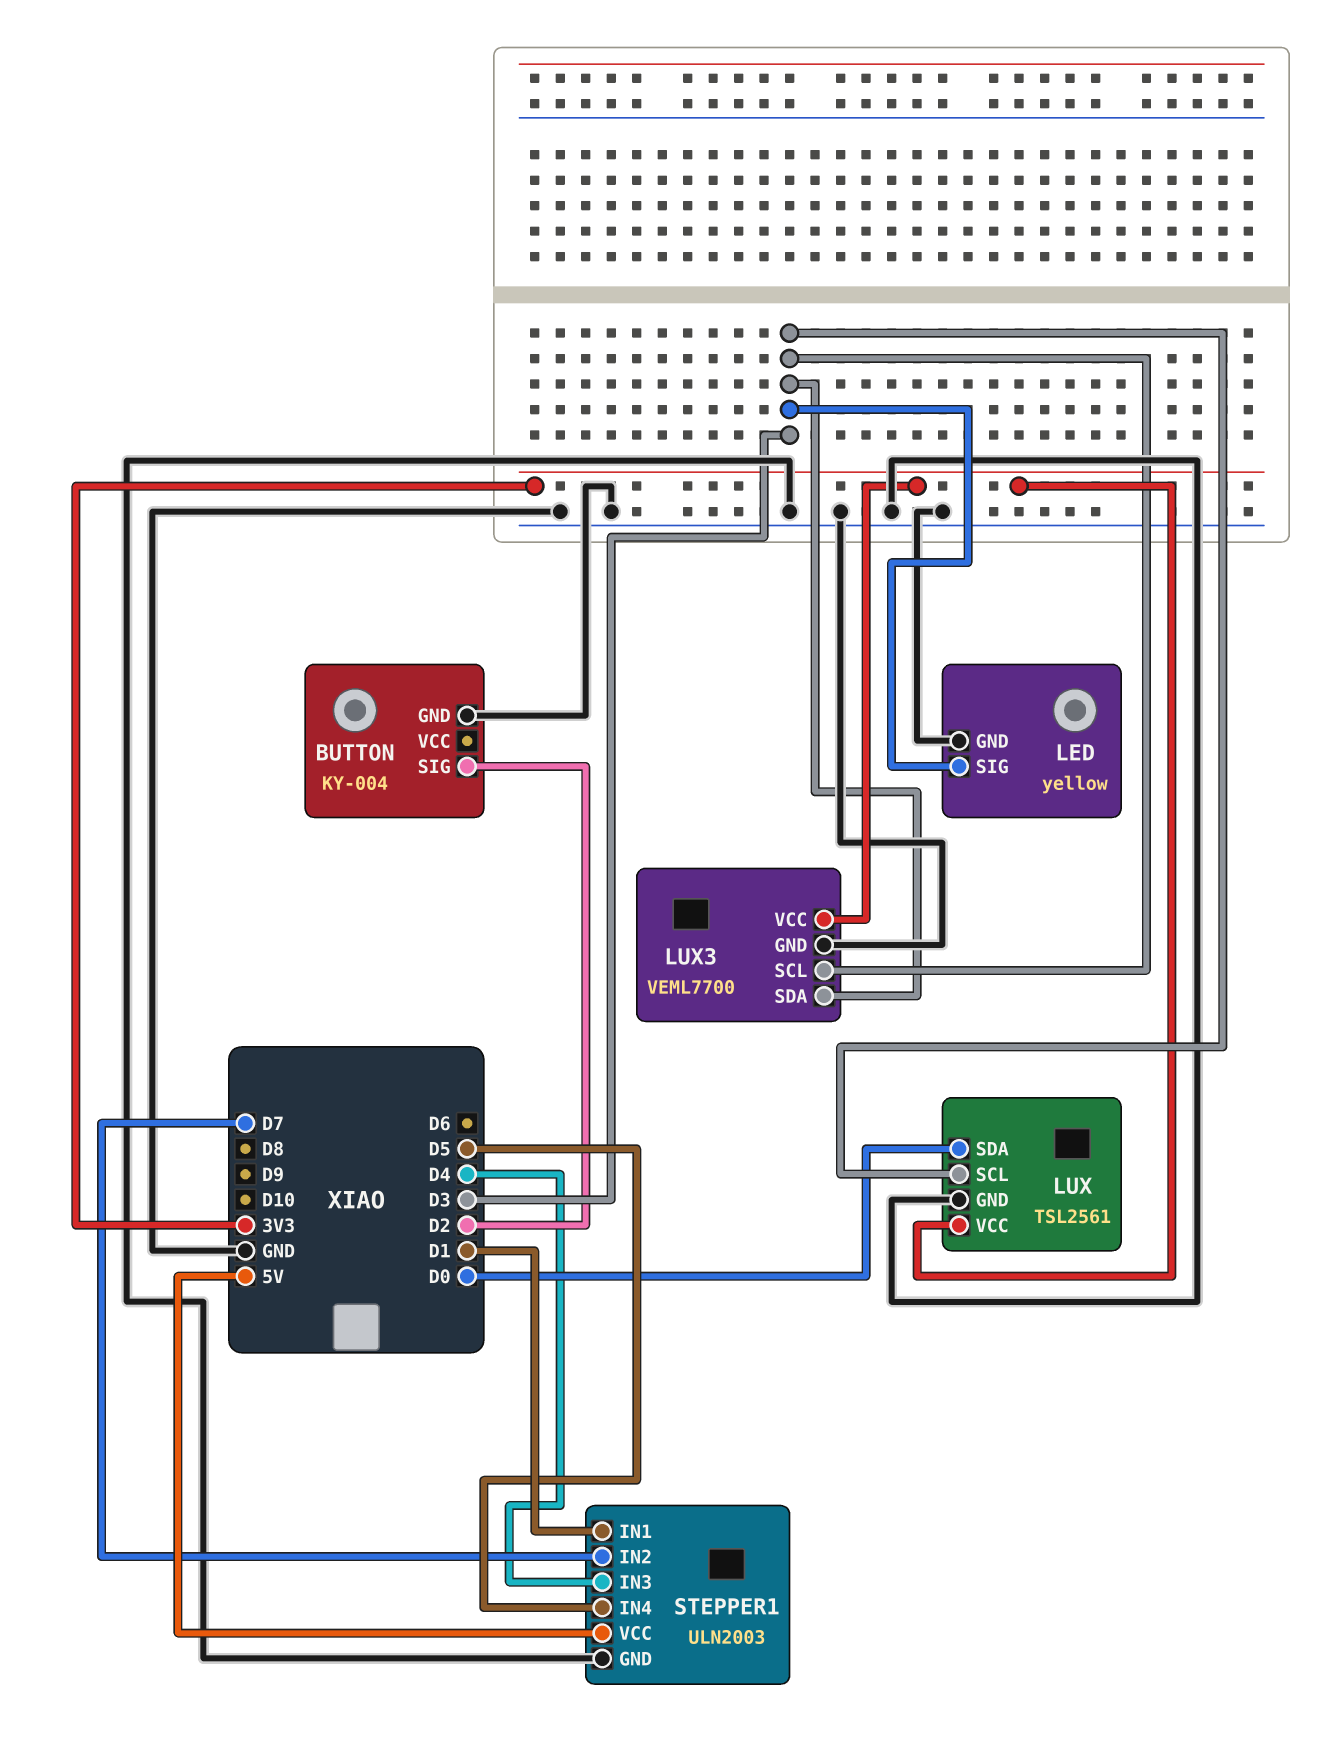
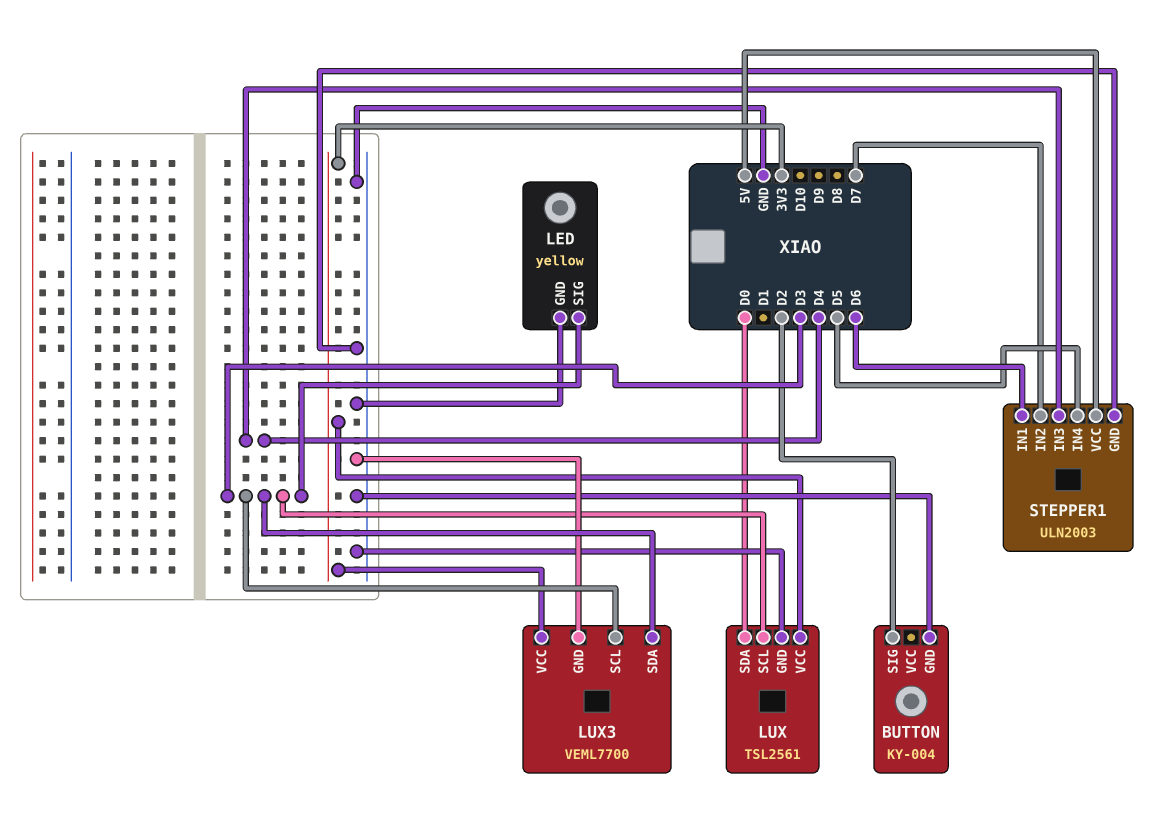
STEPPER1 pin IN1: D1 -> D6

